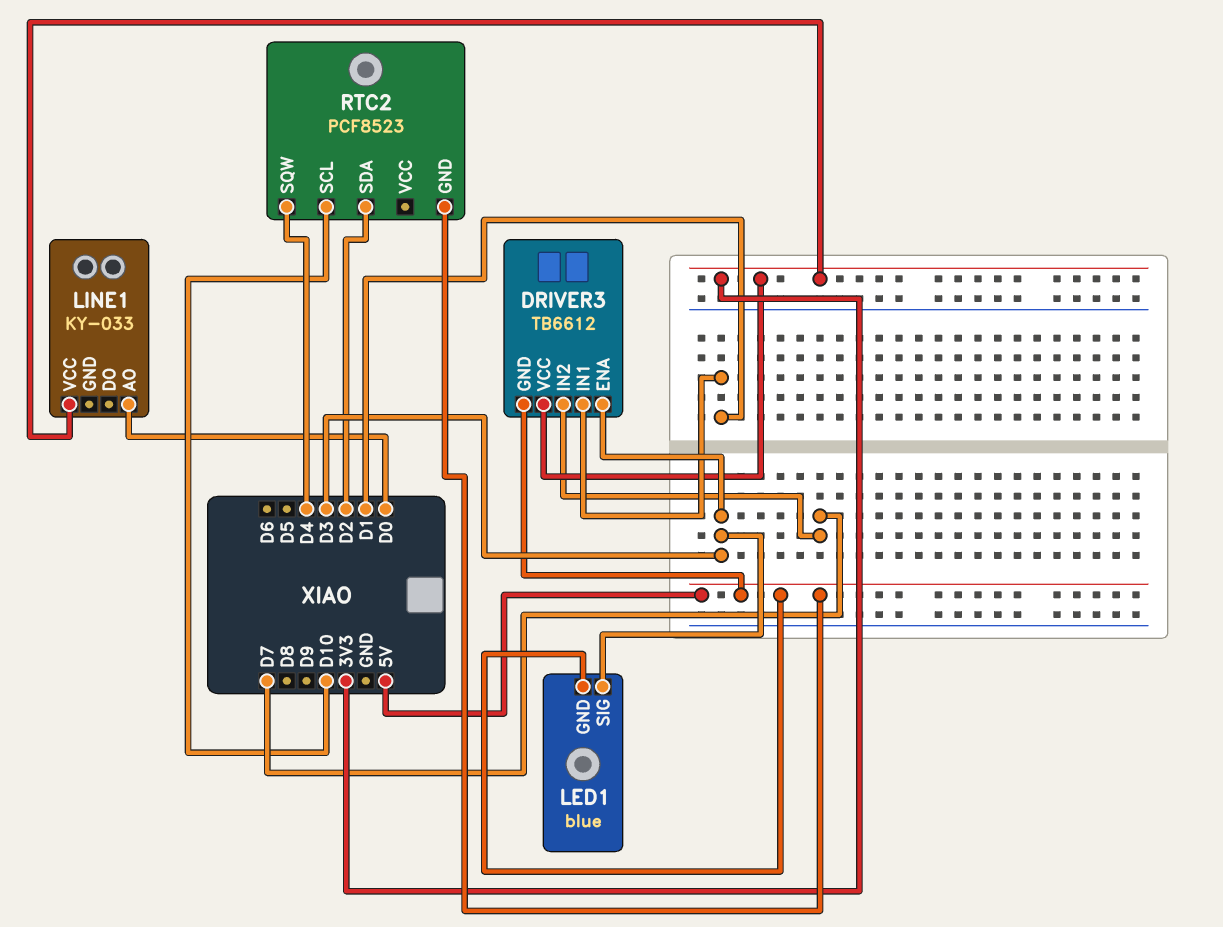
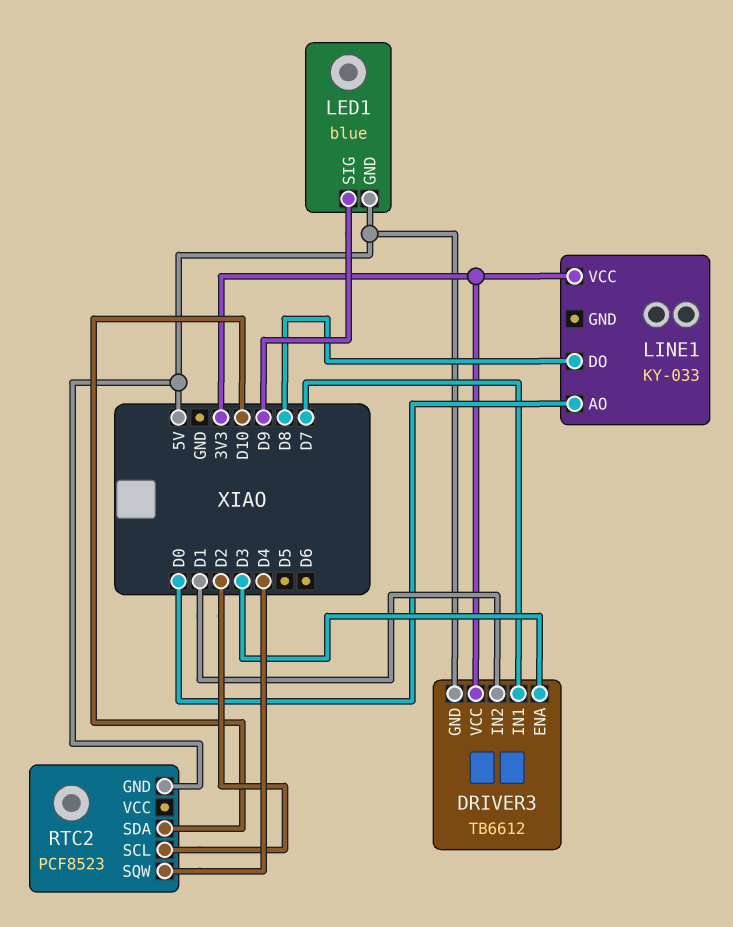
DRIVER3 pin IN1: D1 -> D7
DRIVER3 pin IN2: D7 -> D1
LED1 pin SIG: D3 -> D9
LINE1 pin DO: none -> D8
RTC2 pin SCL: D10 -> D2
RTC2 pin SDA: D2 -> D10

